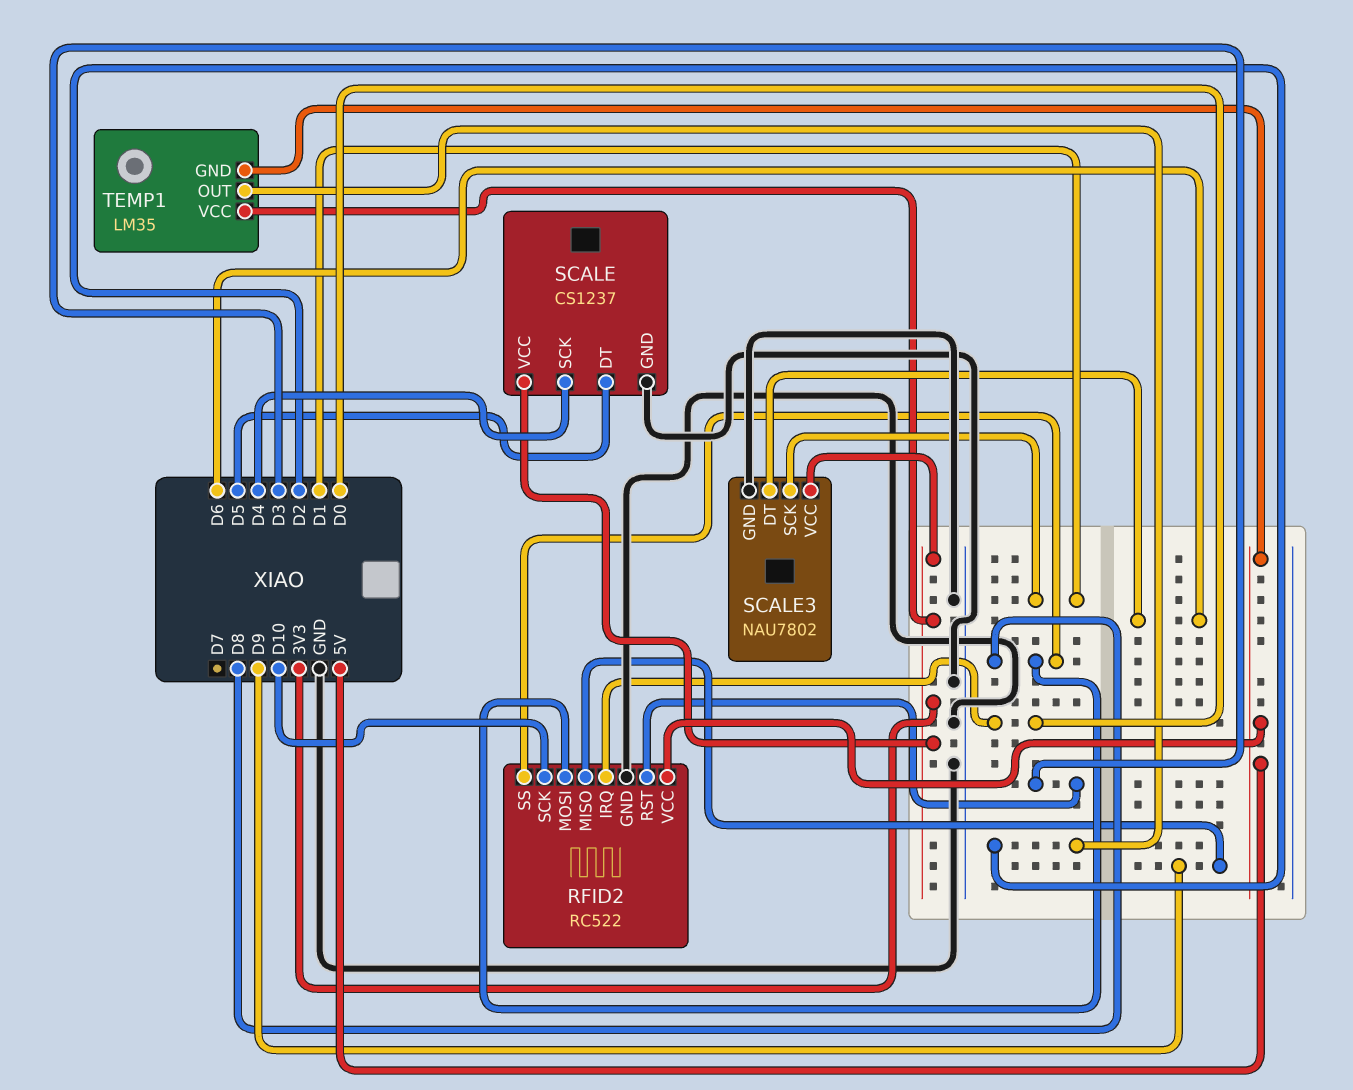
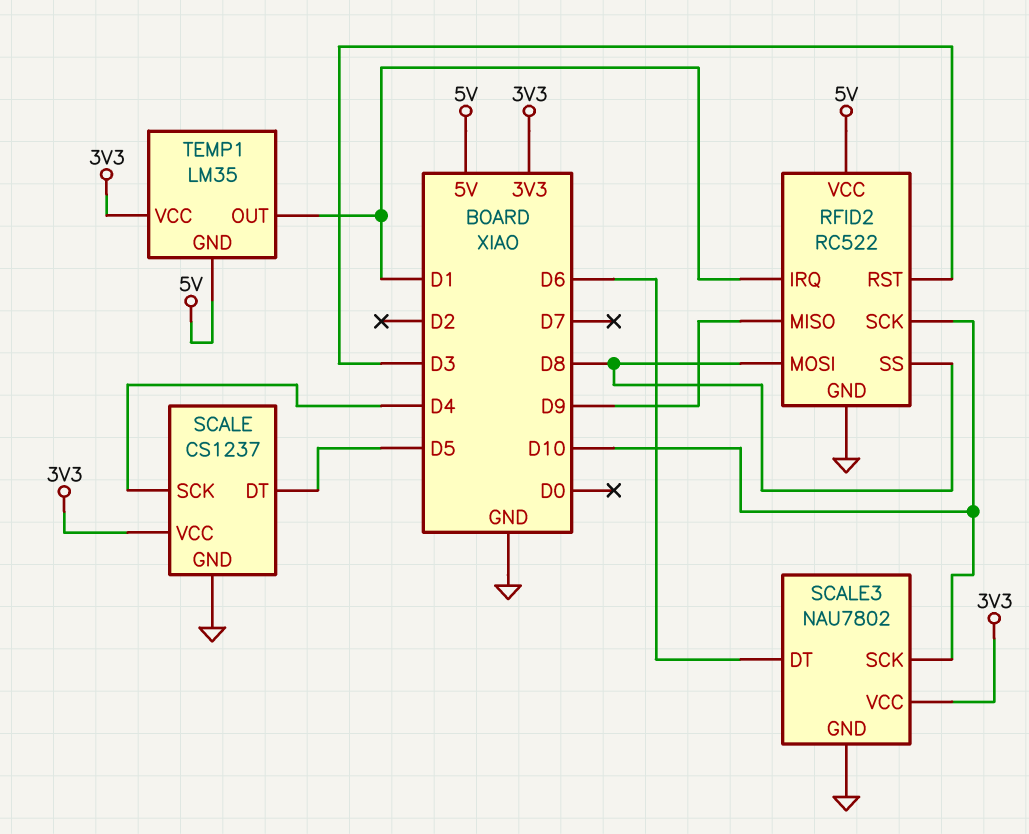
RFID2 pin IRQ: D0 -> D1
SCALE3 pin SCK: D1 -> D10
TEMP1 pin OUT: D2 -> D1

